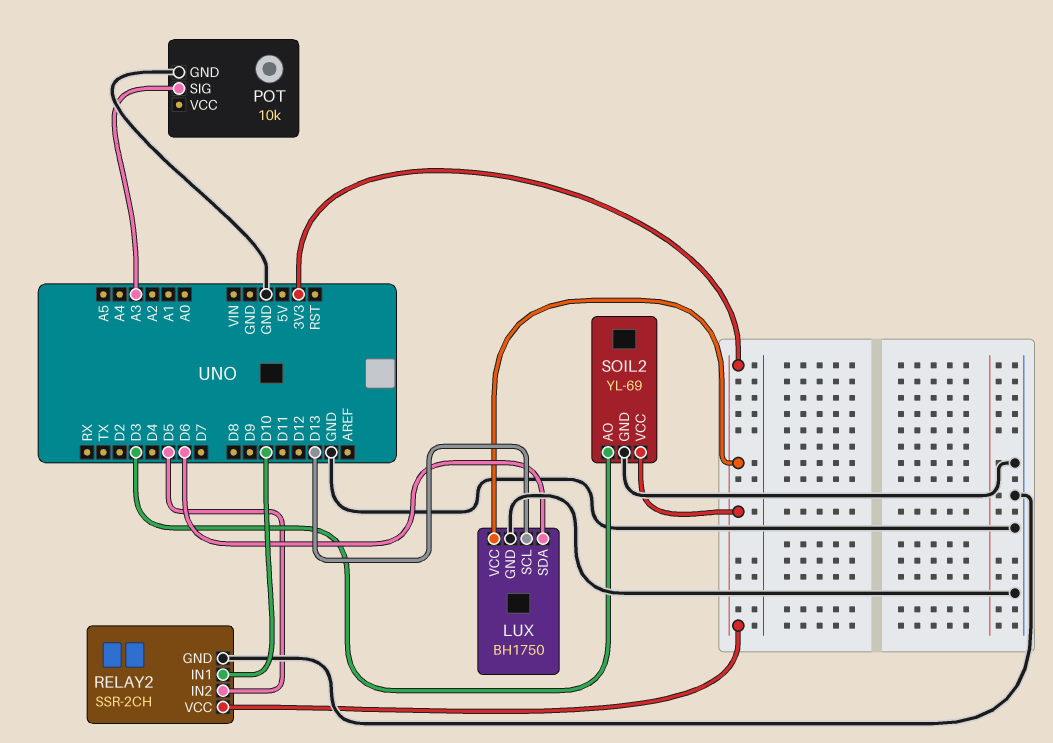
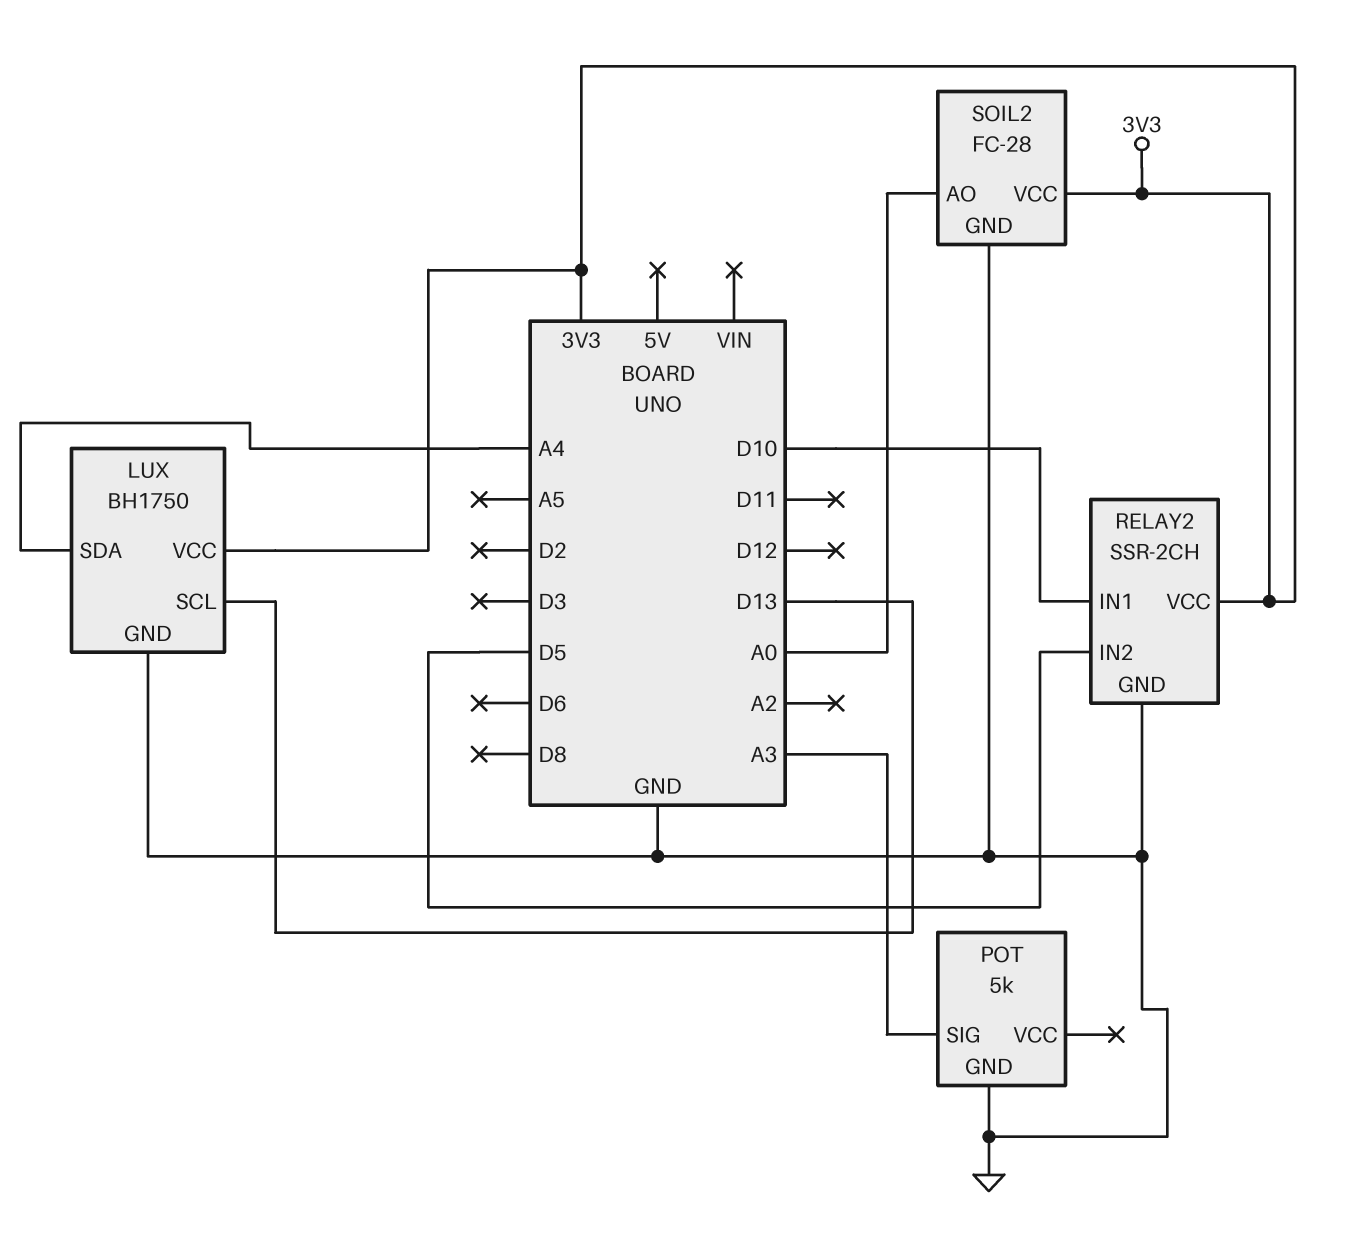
LUX pin SDA: D6 -> A4
POT: 10k -> 5k
SOIL2: YL-69 -> FC-28
SOIL2 pin AO: D3 -> A0

